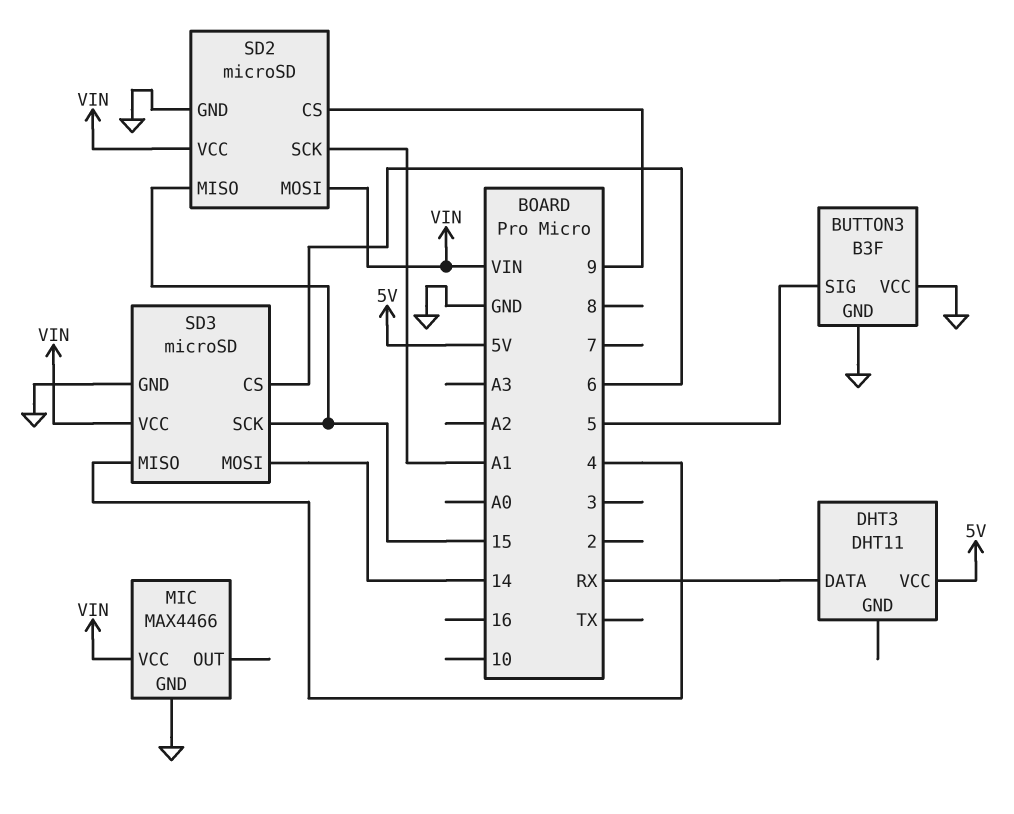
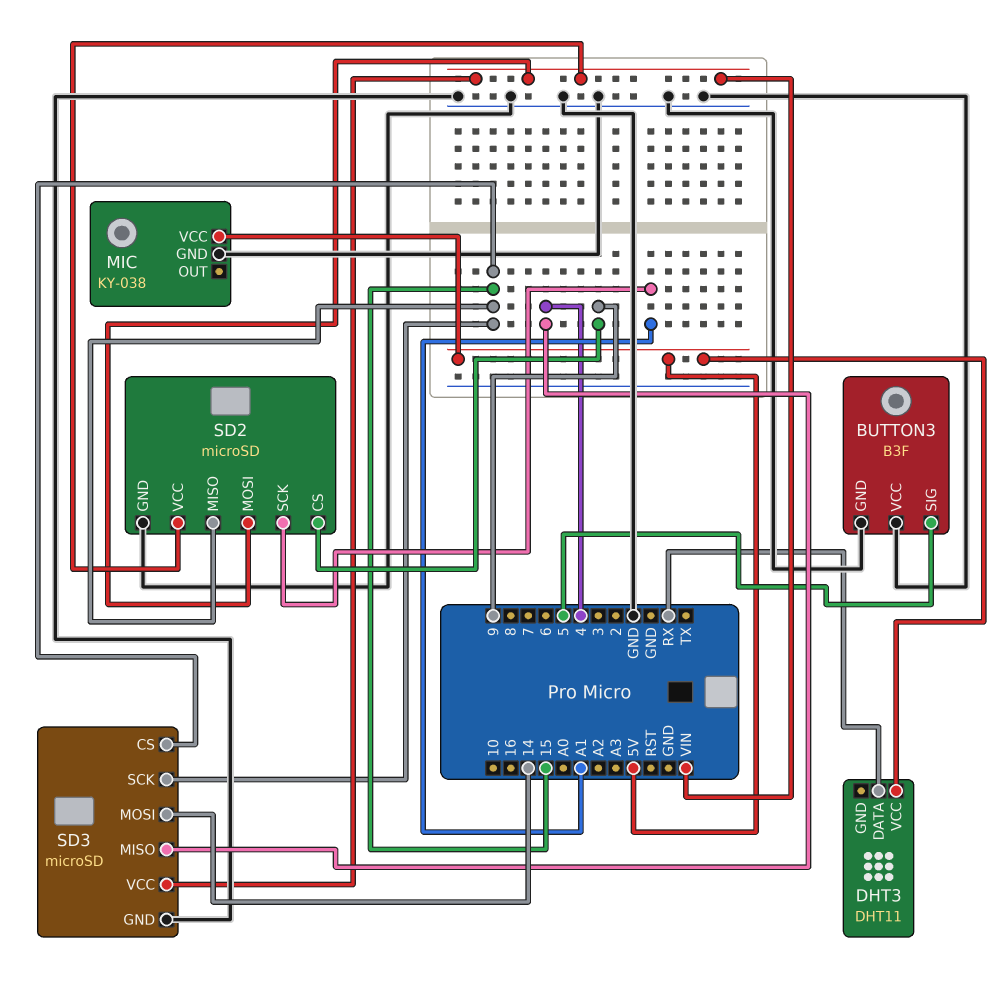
MIC: MAX4466 -> KY-038
MIC pin VCC: VIN -> 5V
SD3 pin CS: 6 -> 15

